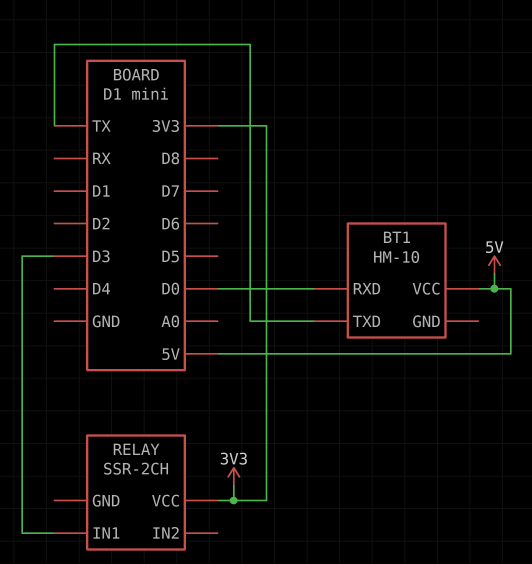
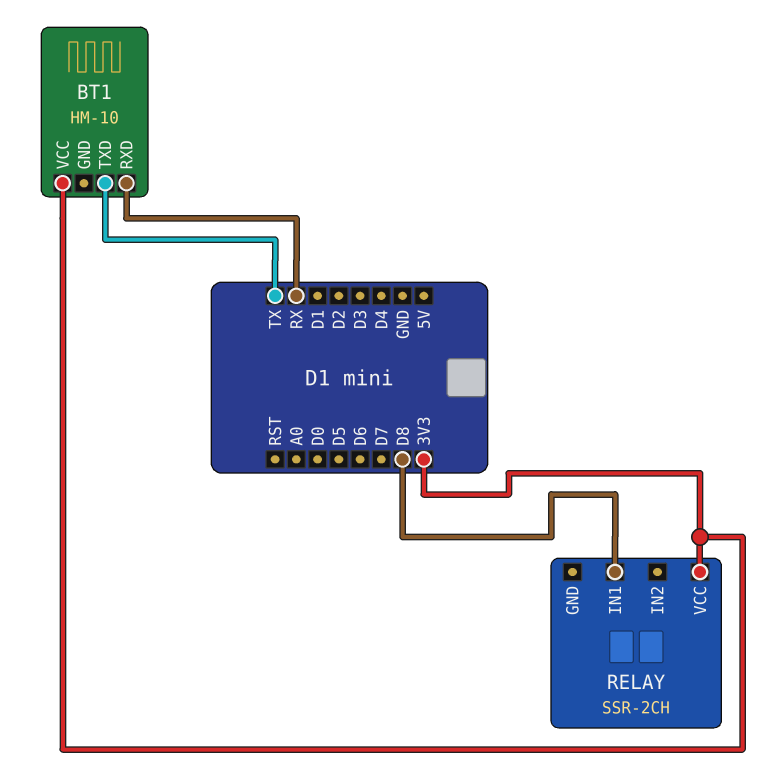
BT1 pin RXD: D0 -> RX
BT1 pin VCC: 5V -> 3V3
RELAY pin IN1: D3 -> D8

